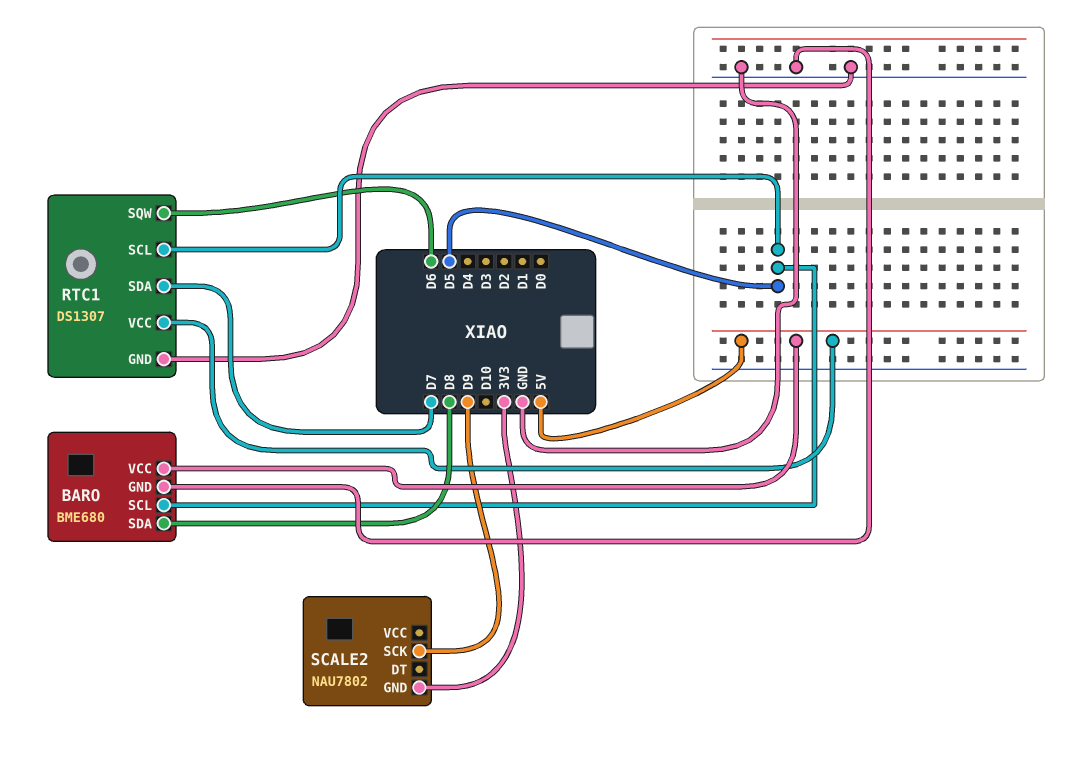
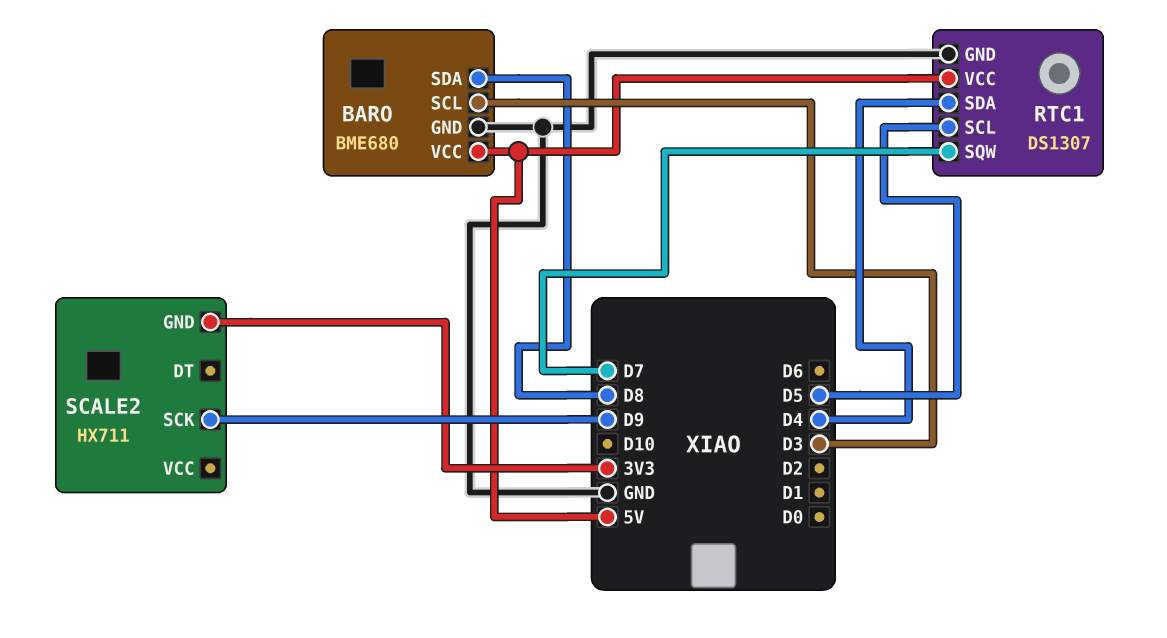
BARO pin SCL: D5 -> D3
RTC1 pin SDA: D7 -> D4
RTC1 pin SQW: D6 -> D7
SCALE2: NAU7802 -> HX711

